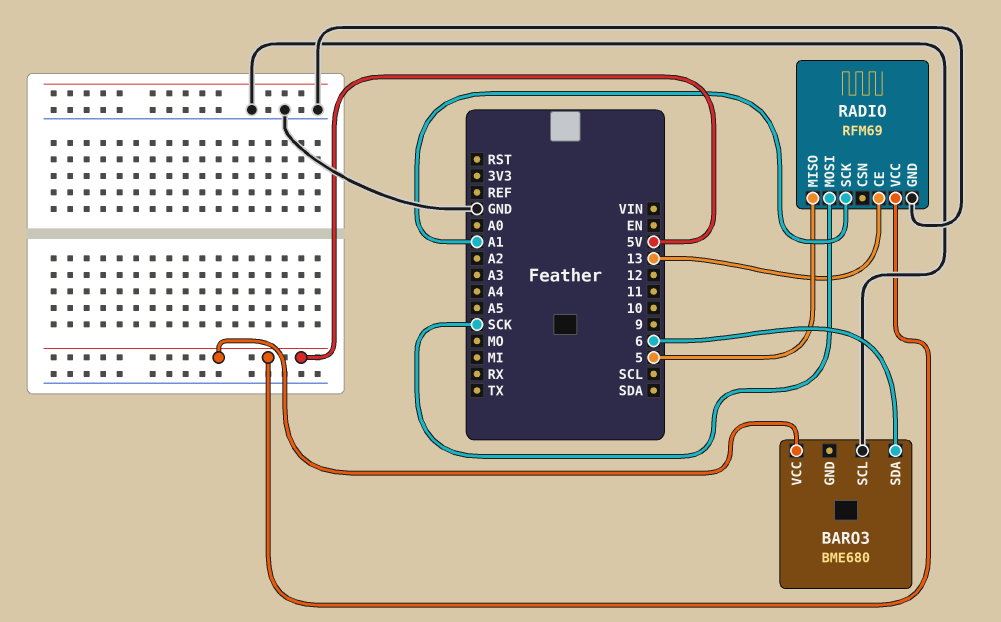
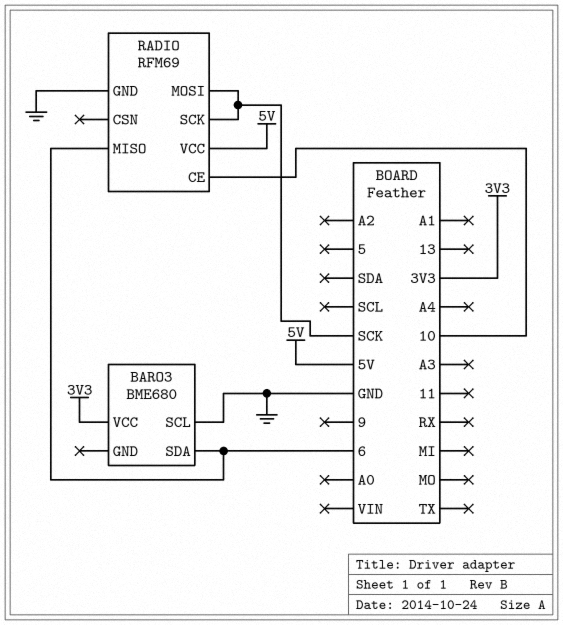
BARO3 pin VCC: 5V -> 3V3
RADIO pin CE: 13 -> 10
RADIO pin MISO: 5 -> 6
RADIO pin SCK: A1 -> SCK

